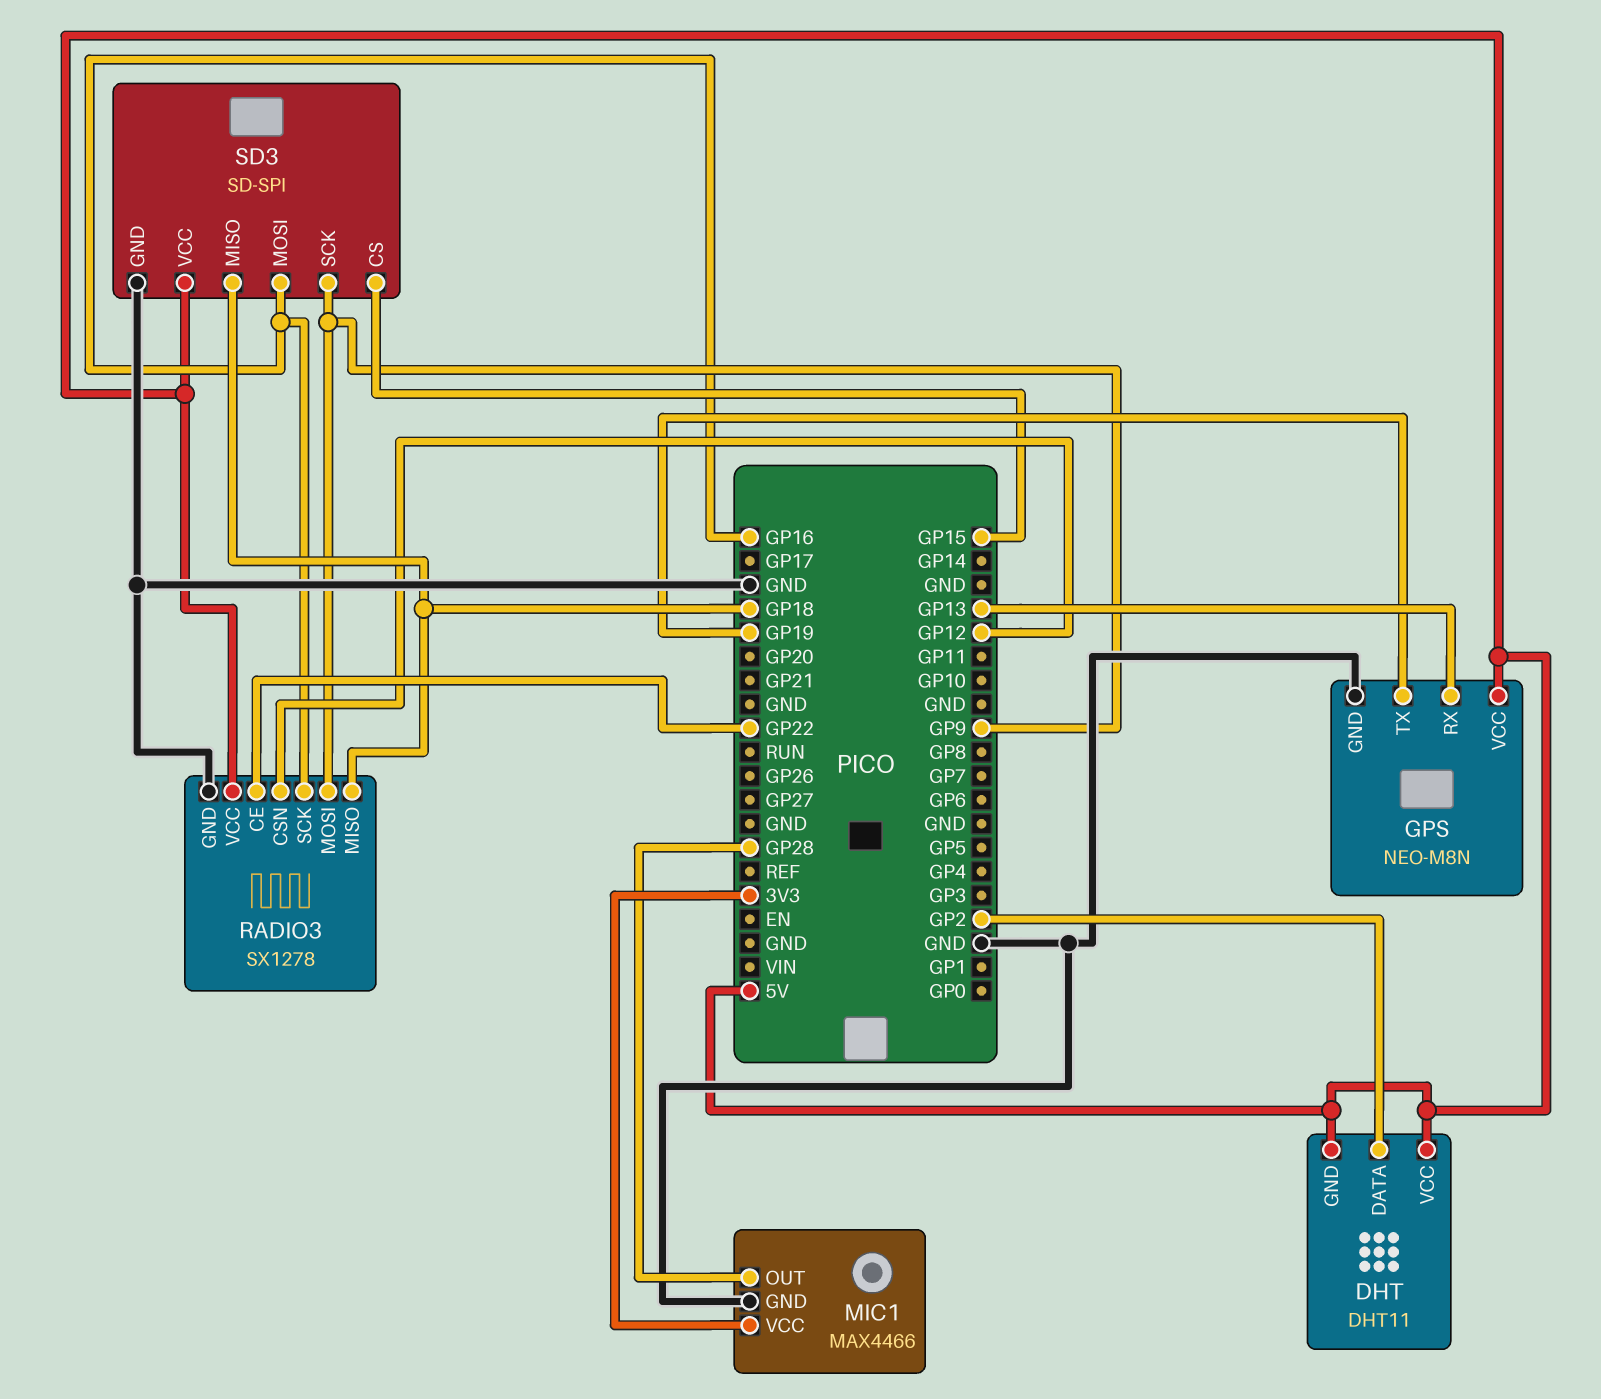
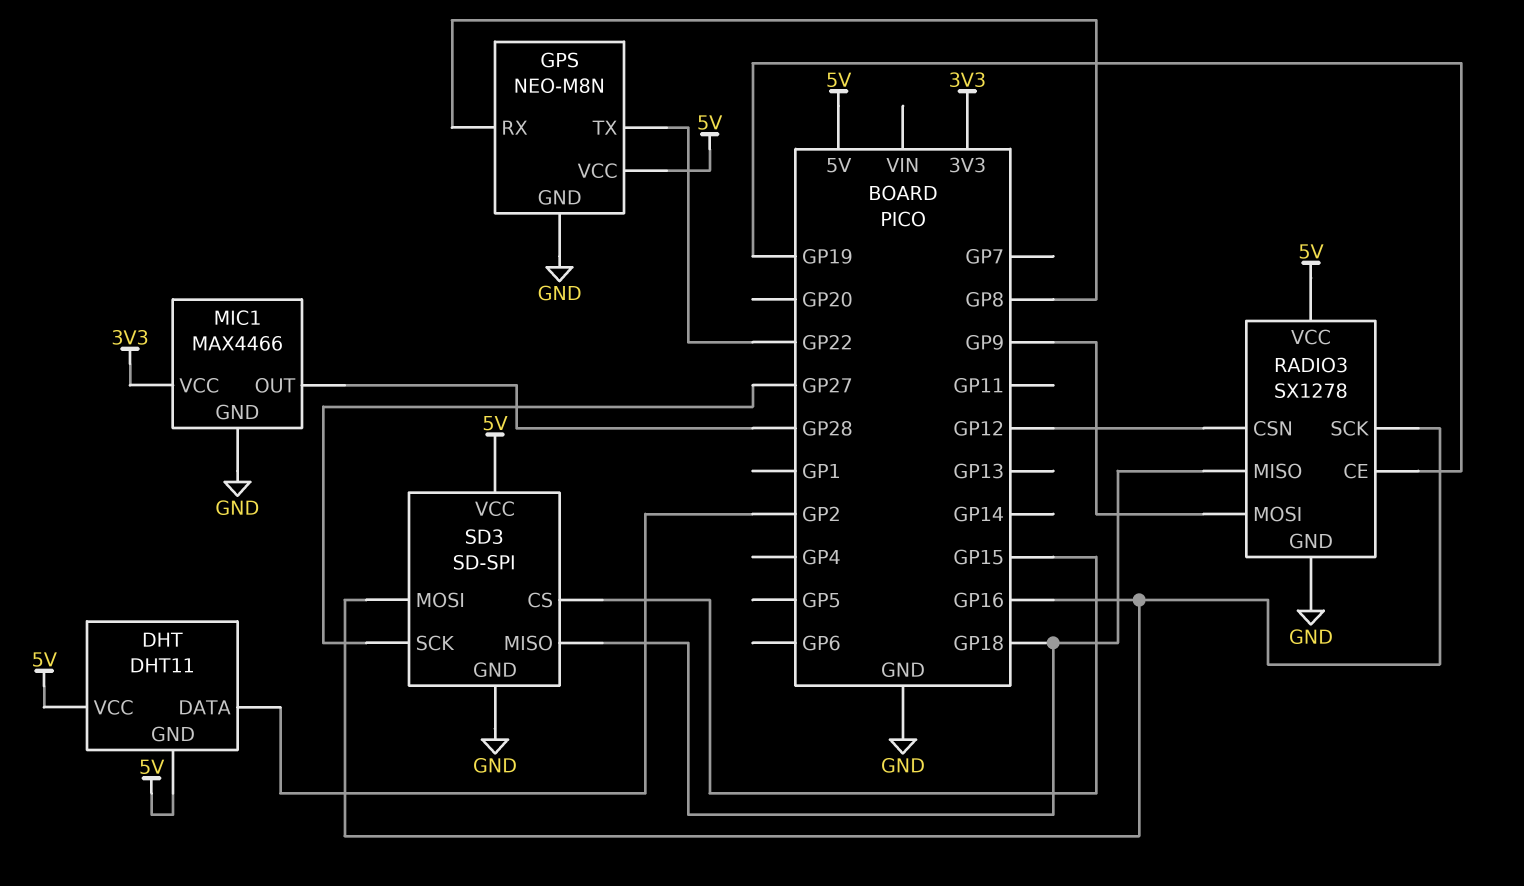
GPS pin RX: GP13 -> GP8
GPS pin TX: GP19 -> GP22
RADIO3 pin CE: GP22 -> GP19
SD3 pin SCK: GP9 -> GP27

